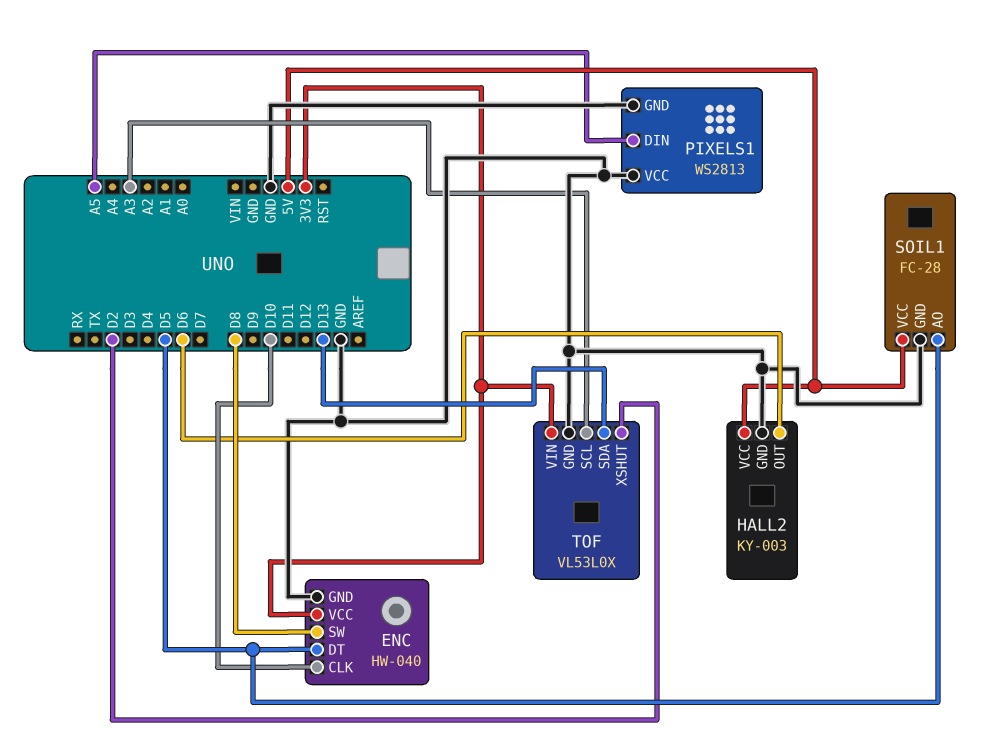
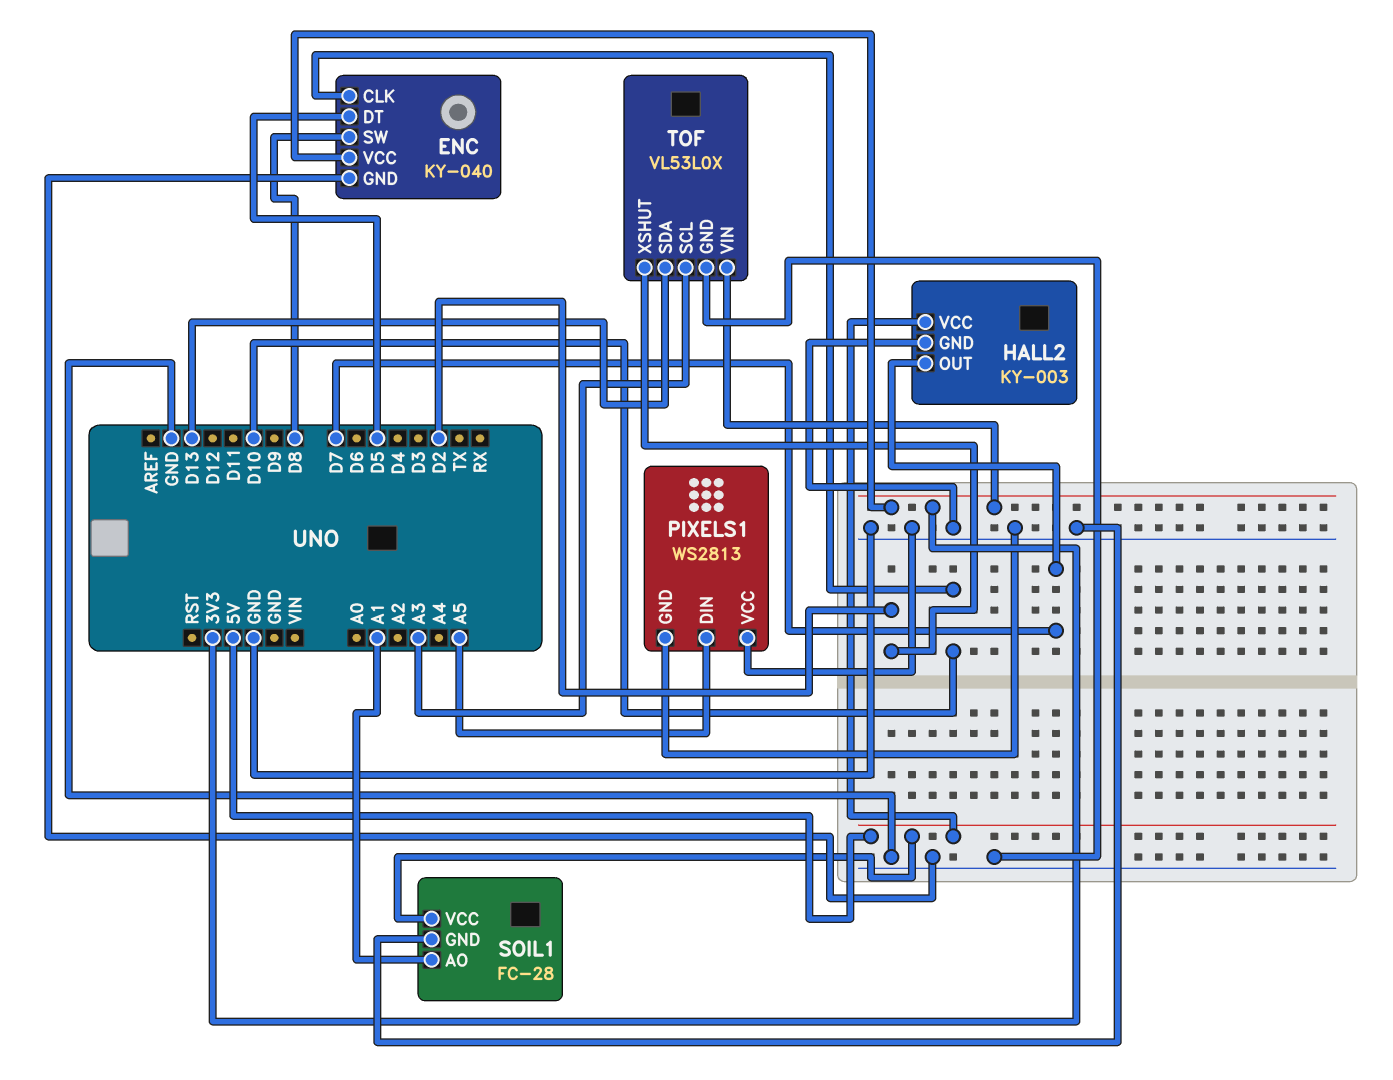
ENC: HW-040 -> KY-040
HALL2 pin OUT: D6 -> D7
SOIL1 pin AO: D5 -> A1

